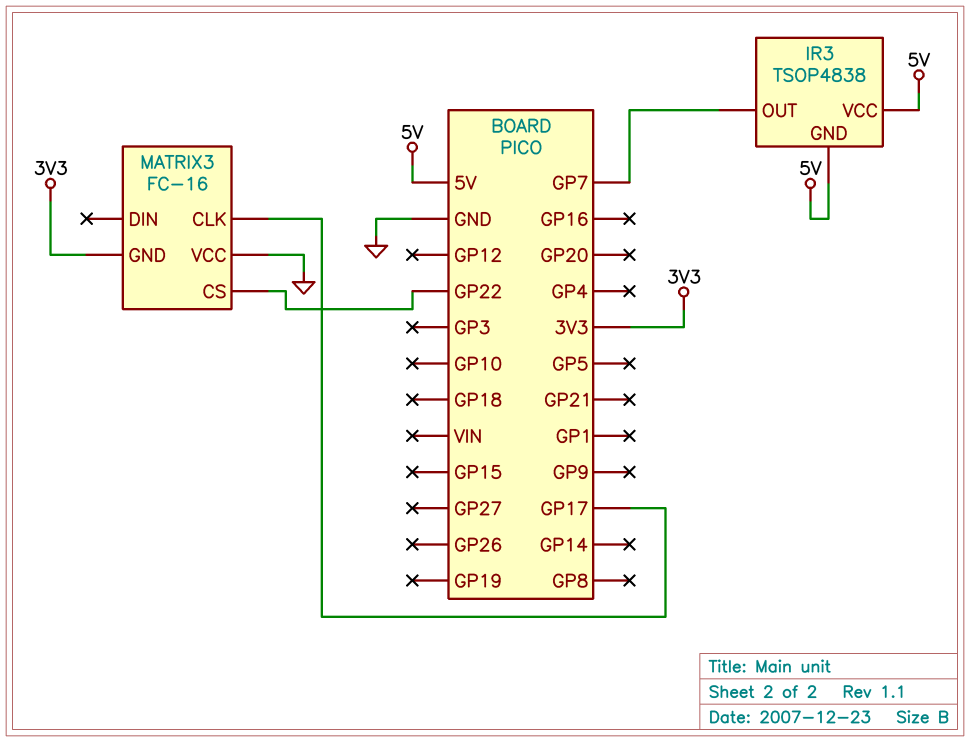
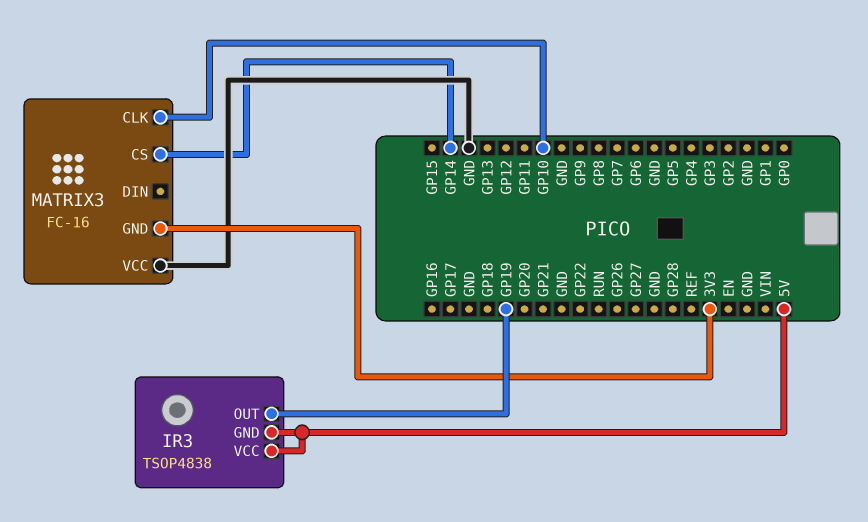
IR3 pin OUT: GP7 -> GP19
MATRIX3 pin CLK: GP17 -> GP10
MATRIX3 pin CS: GP22 -> GP14

